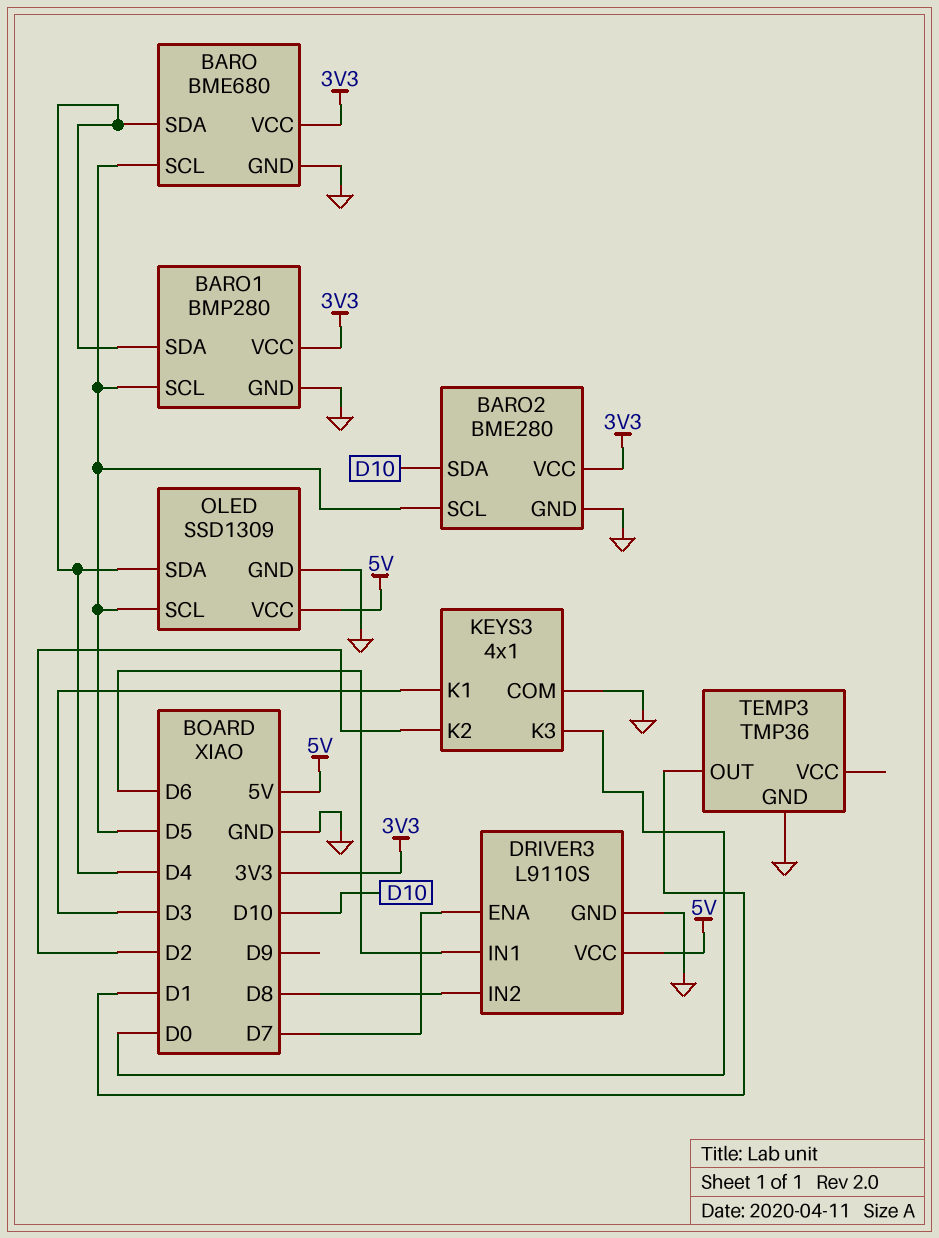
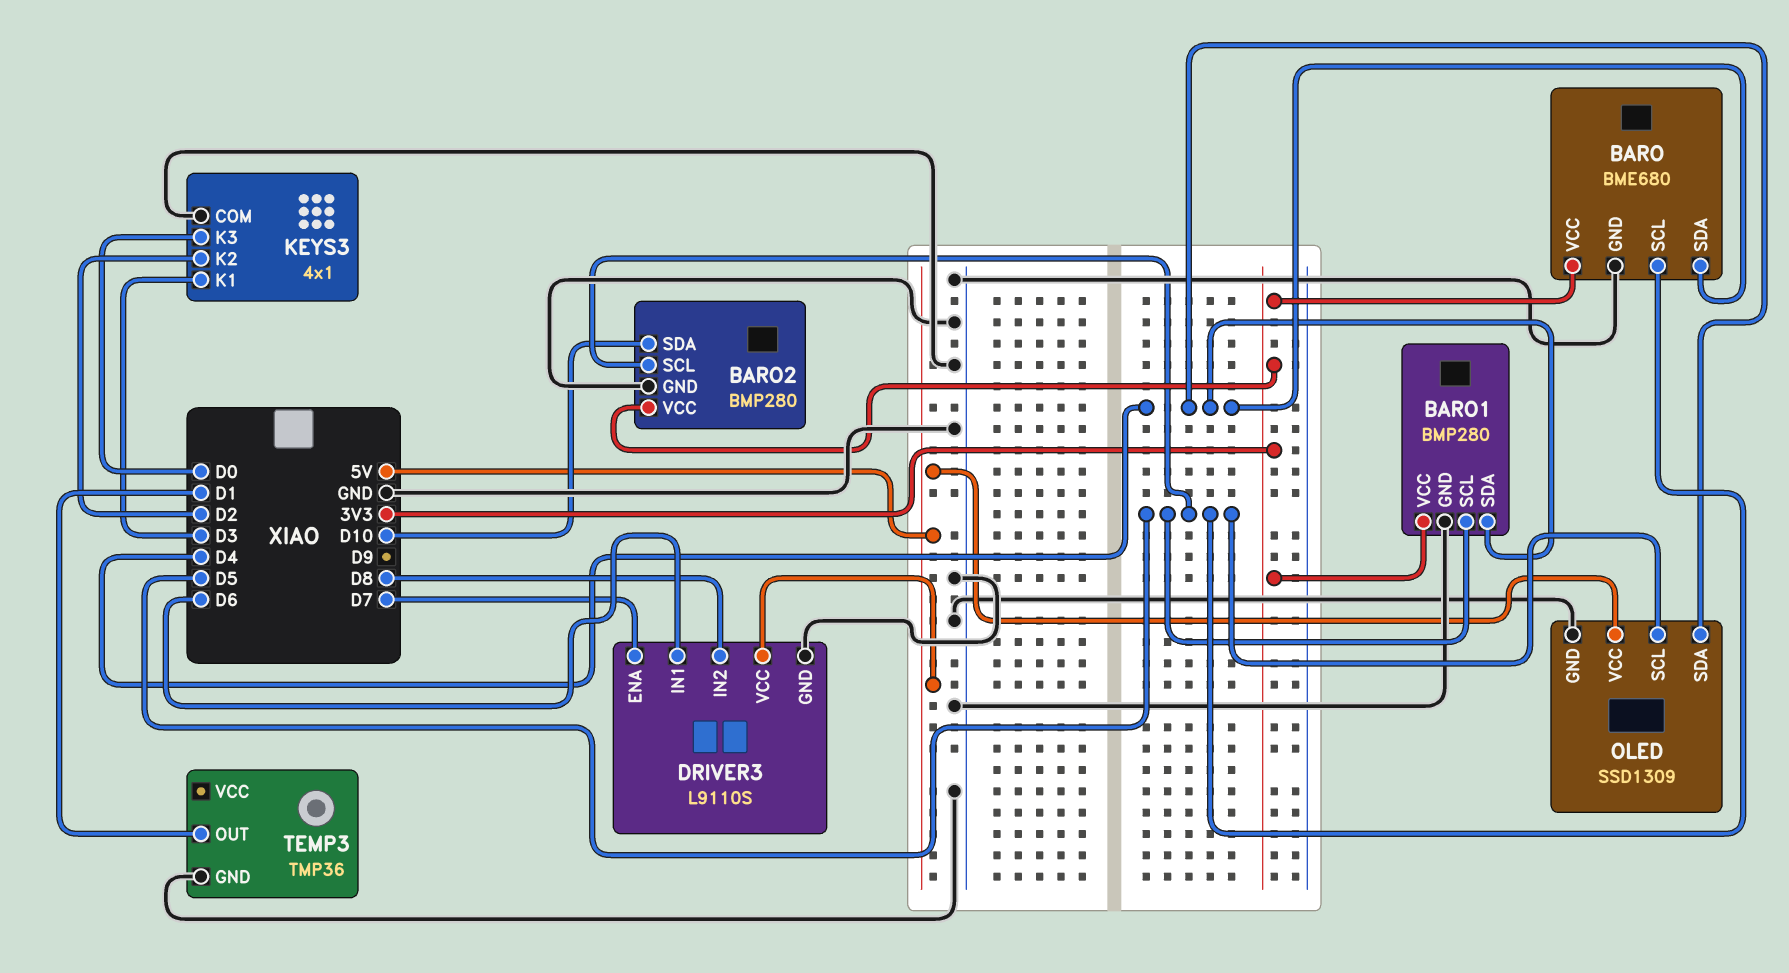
BARO2: BME280 -> BMP280

